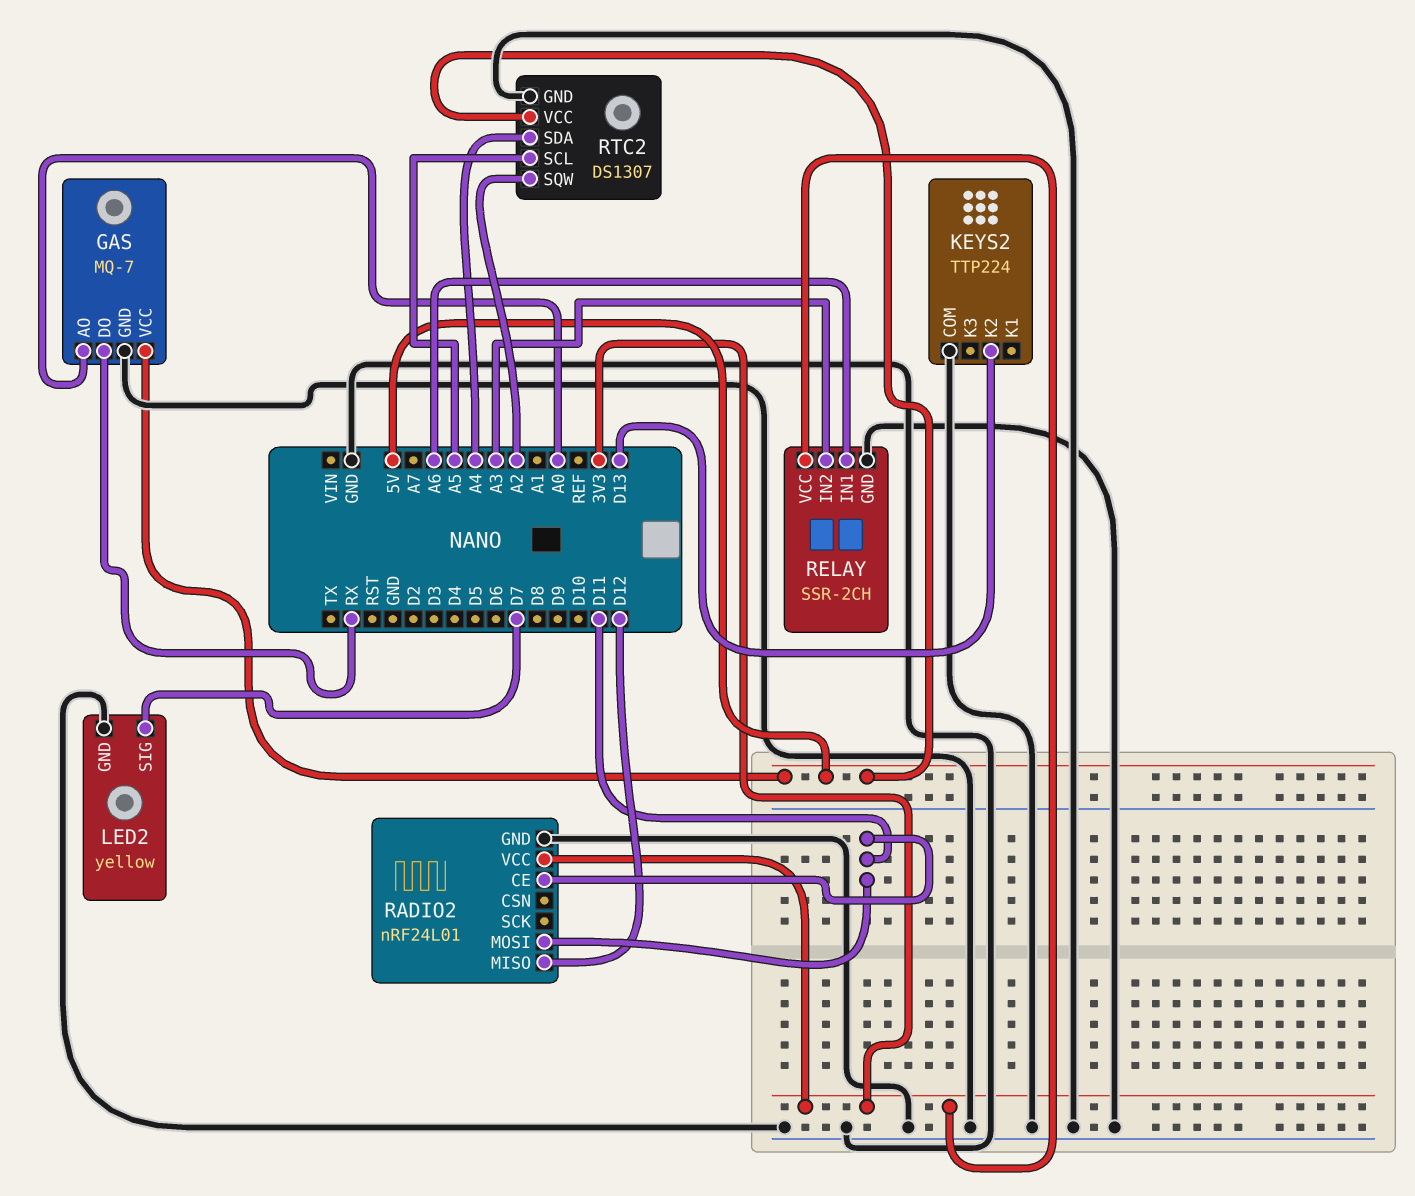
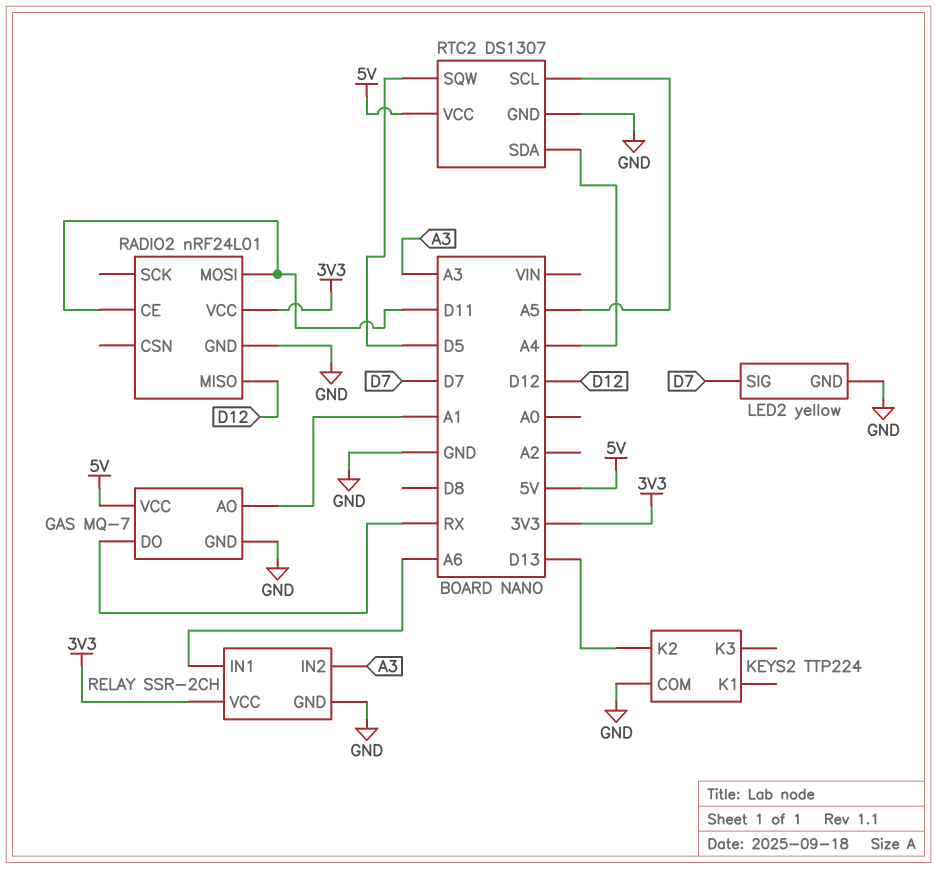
GAS pin AO: A0 -> A1
RTC2 pin SQW: A2 -> D5

